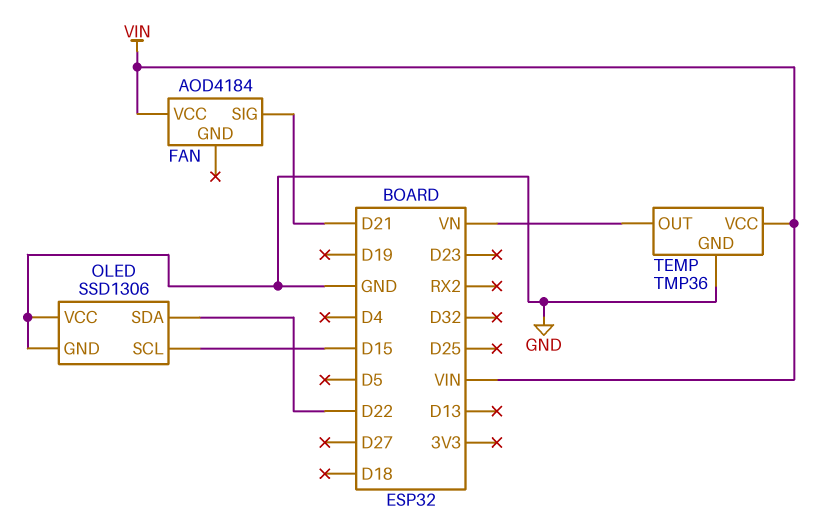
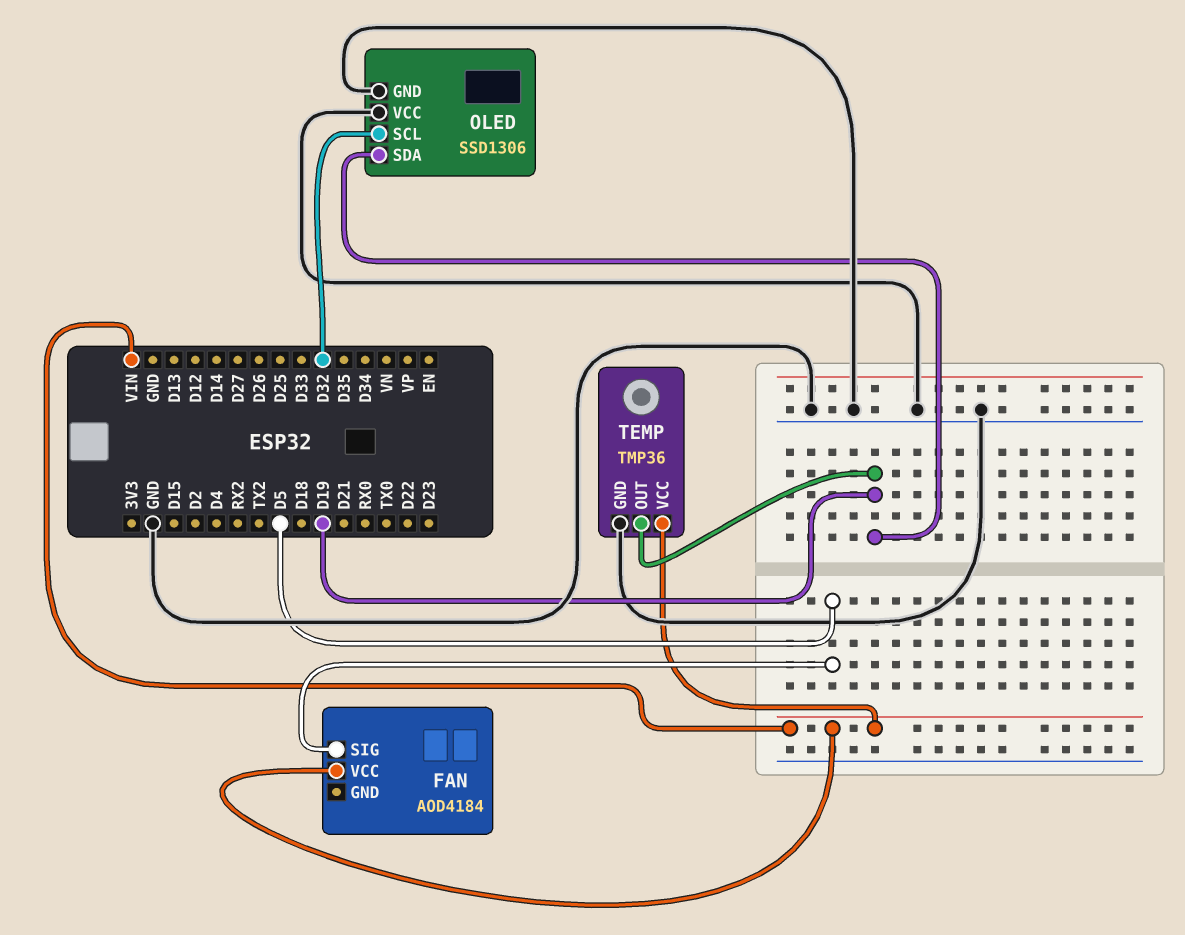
FAN pin SIG: D21 -> D5
OLED pin SCL: D15 -> D32
OLED pin SDA: D22 -> D19
TEMP pin OUT: VN -> D19

